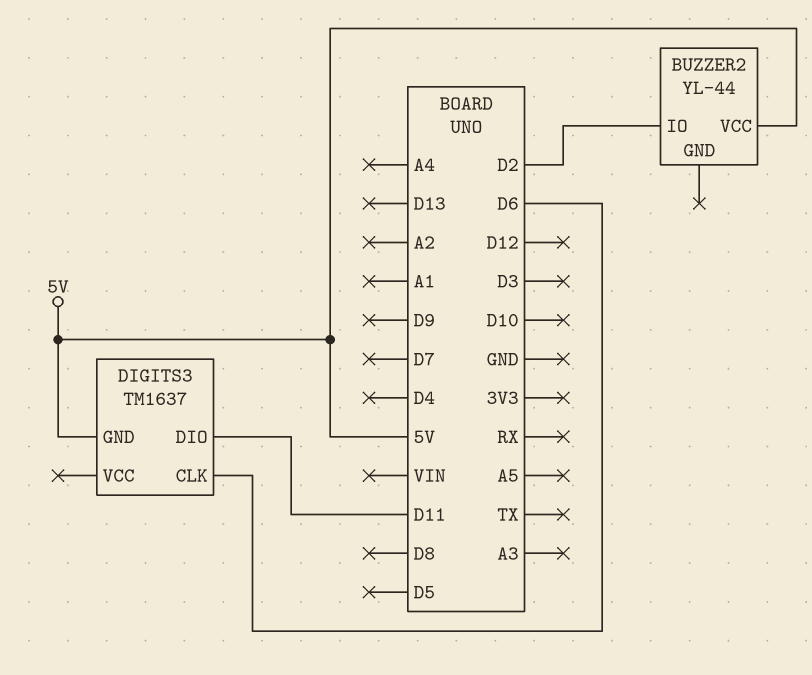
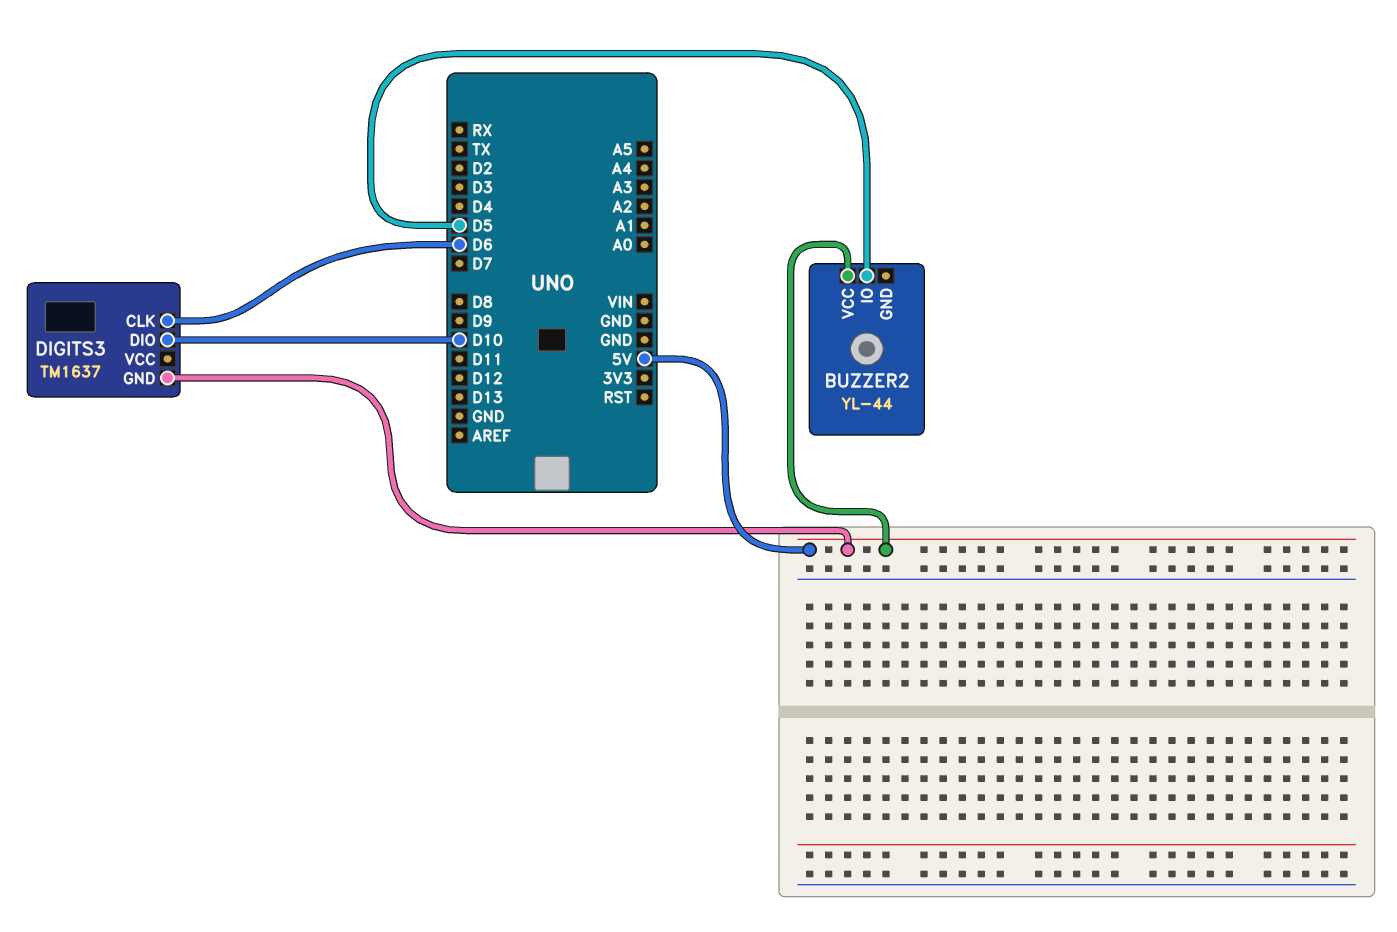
BUZZER2 pin IO: D2 -> D5
DIGITS3 pin DIO: D11 -> D10

